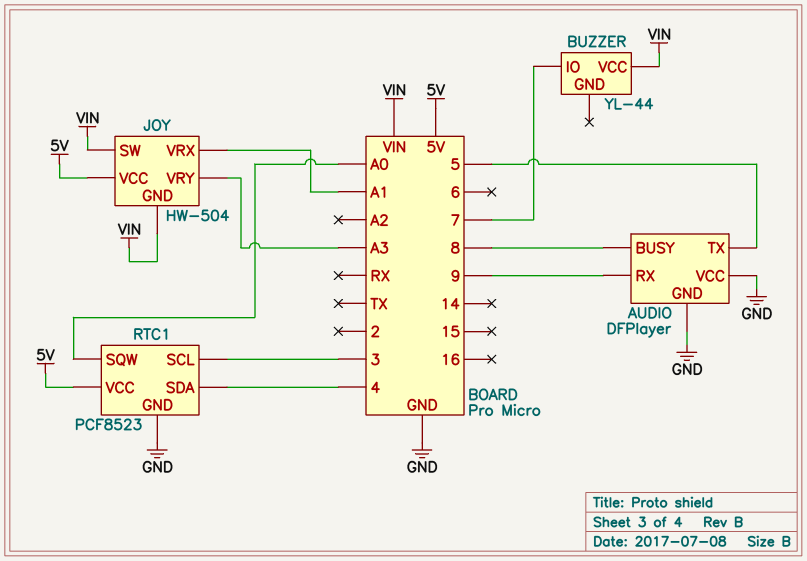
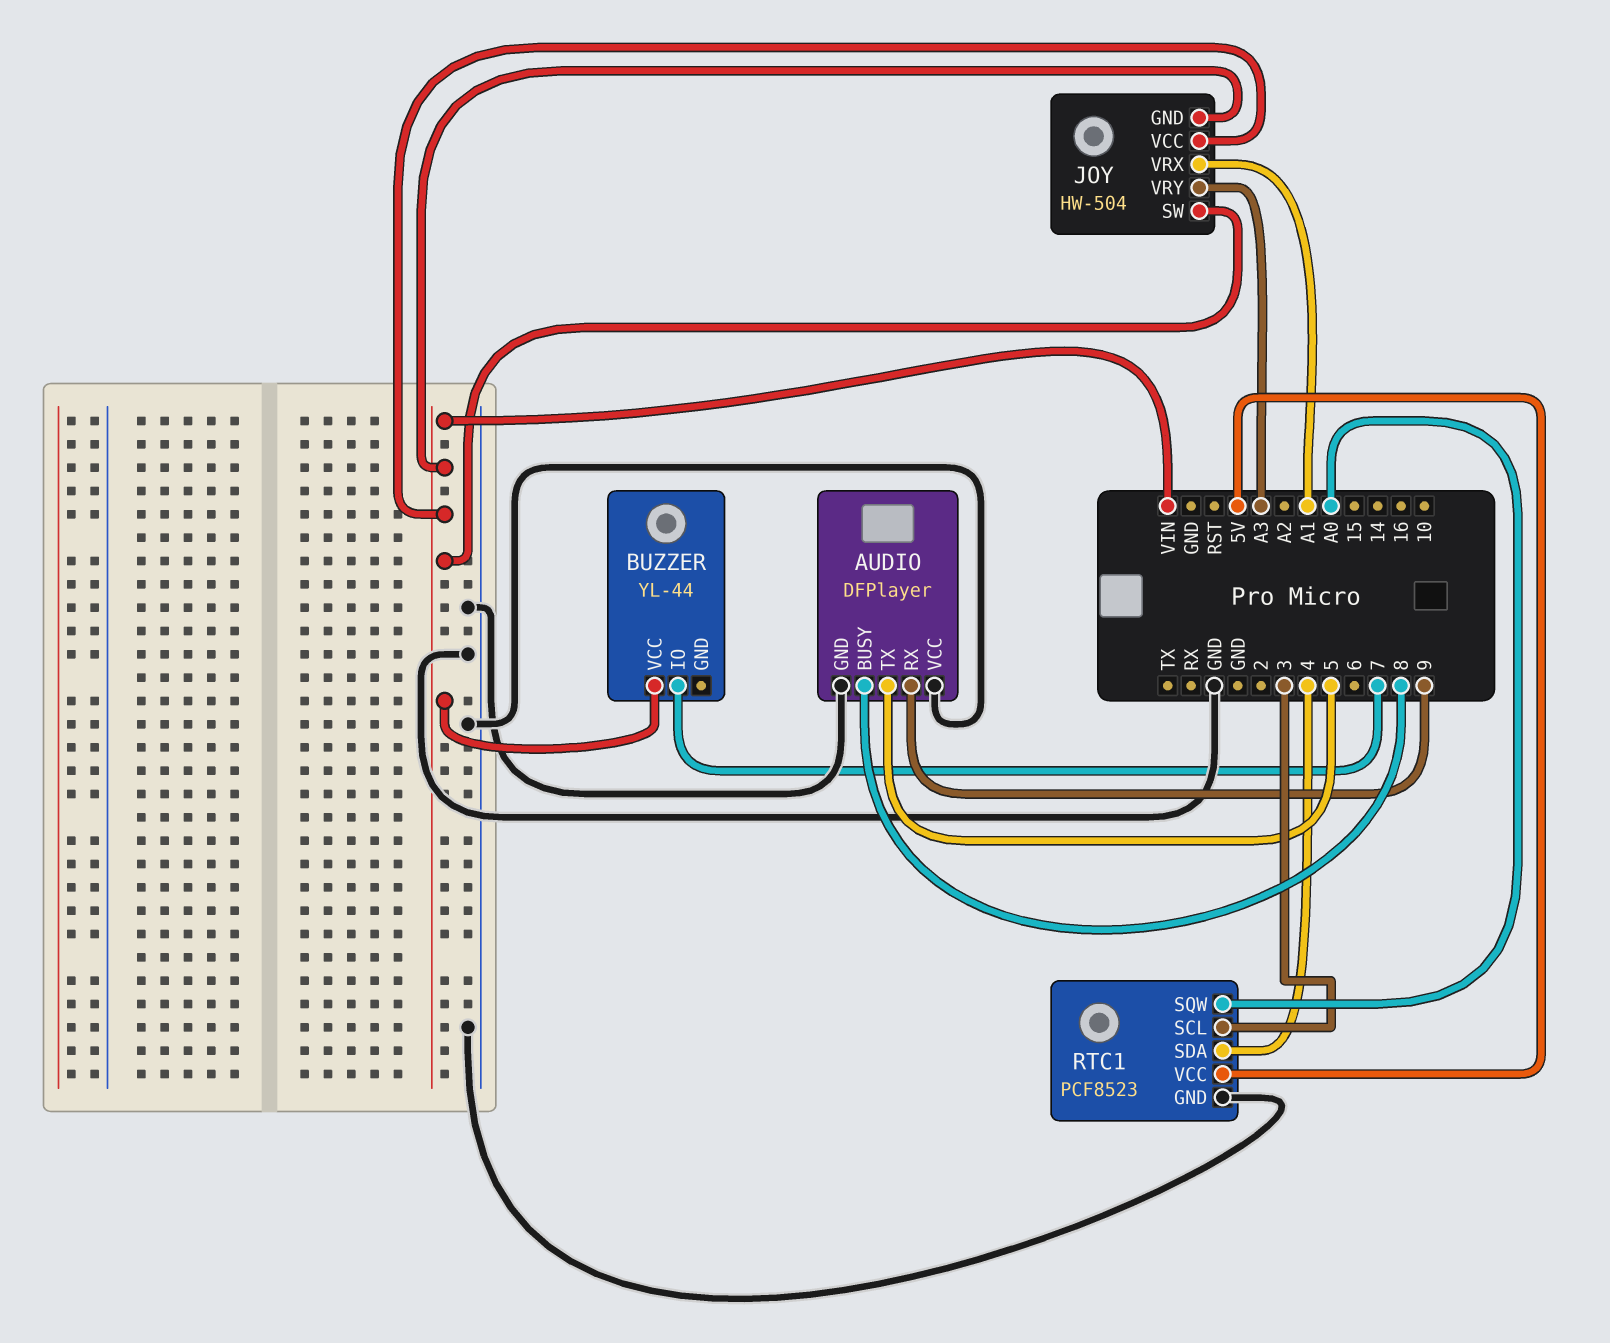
JOY pin VCC: 5V -> VIN

